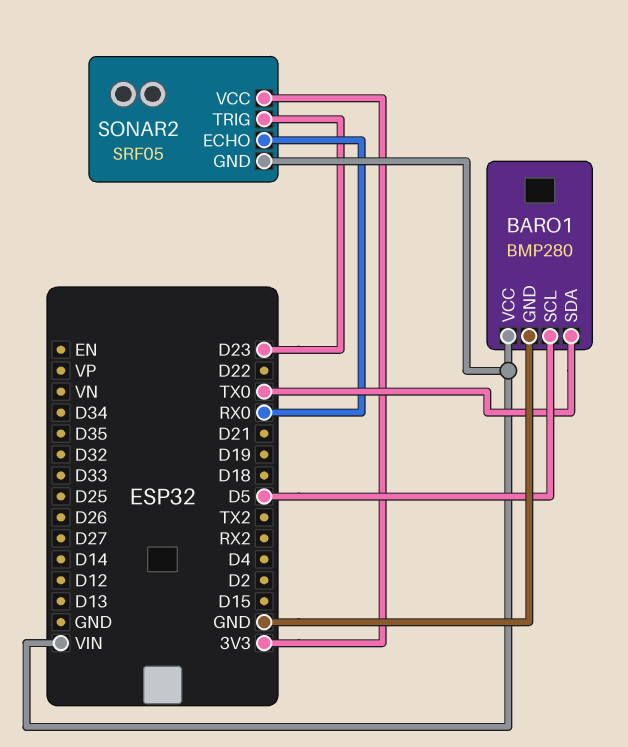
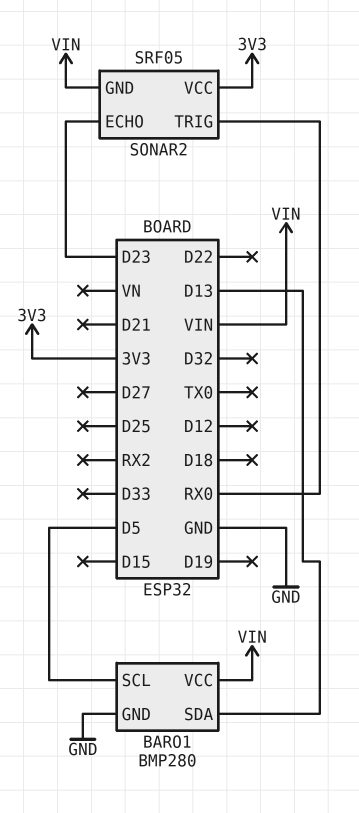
BARO1 pin SDA: TX0 -> D13
SONAR2 pin ECHO: RX0 -> D23
SONAR2 pin TRIG: D23 -> RX0

